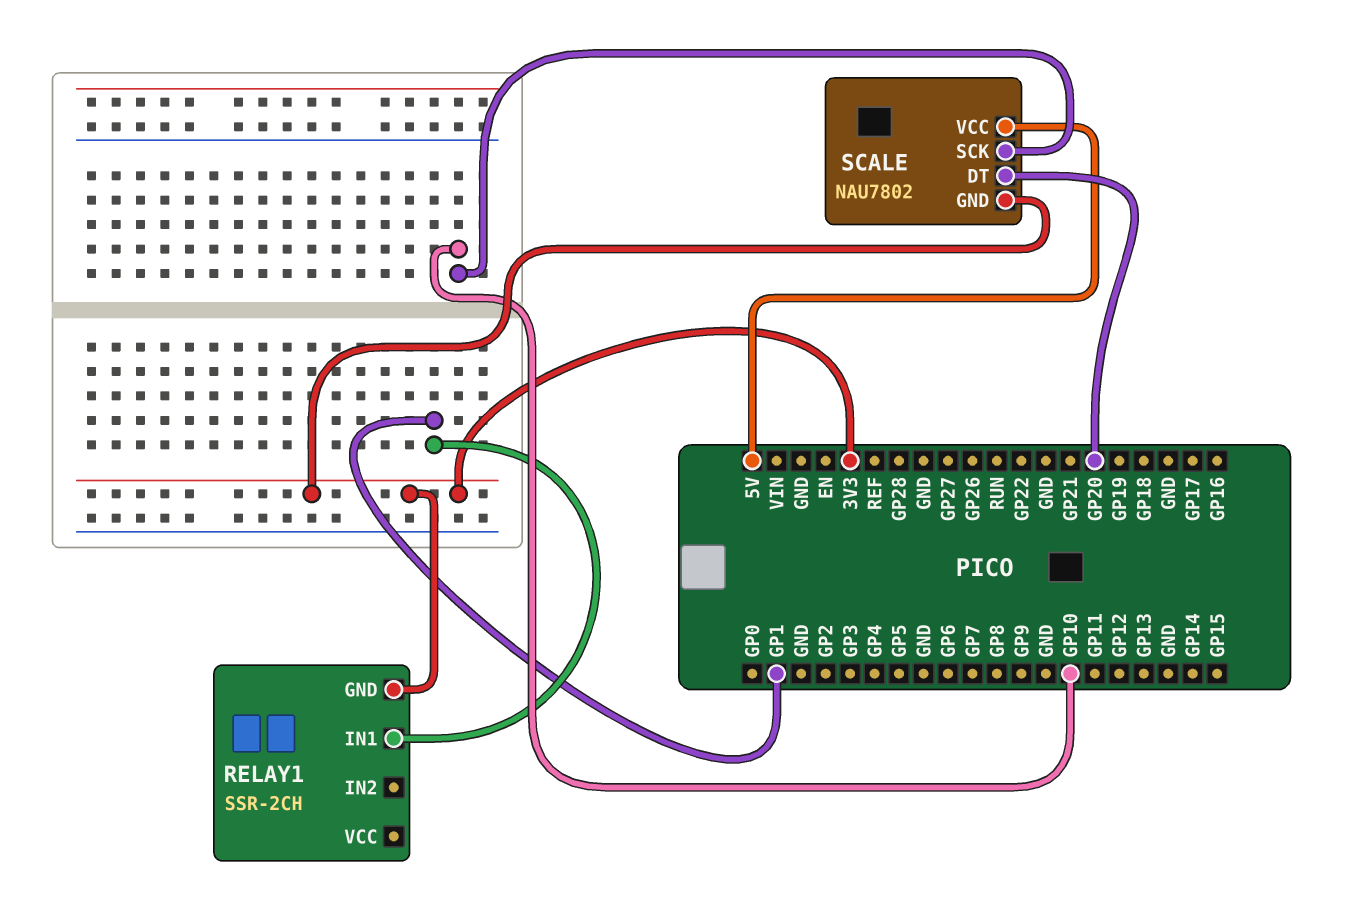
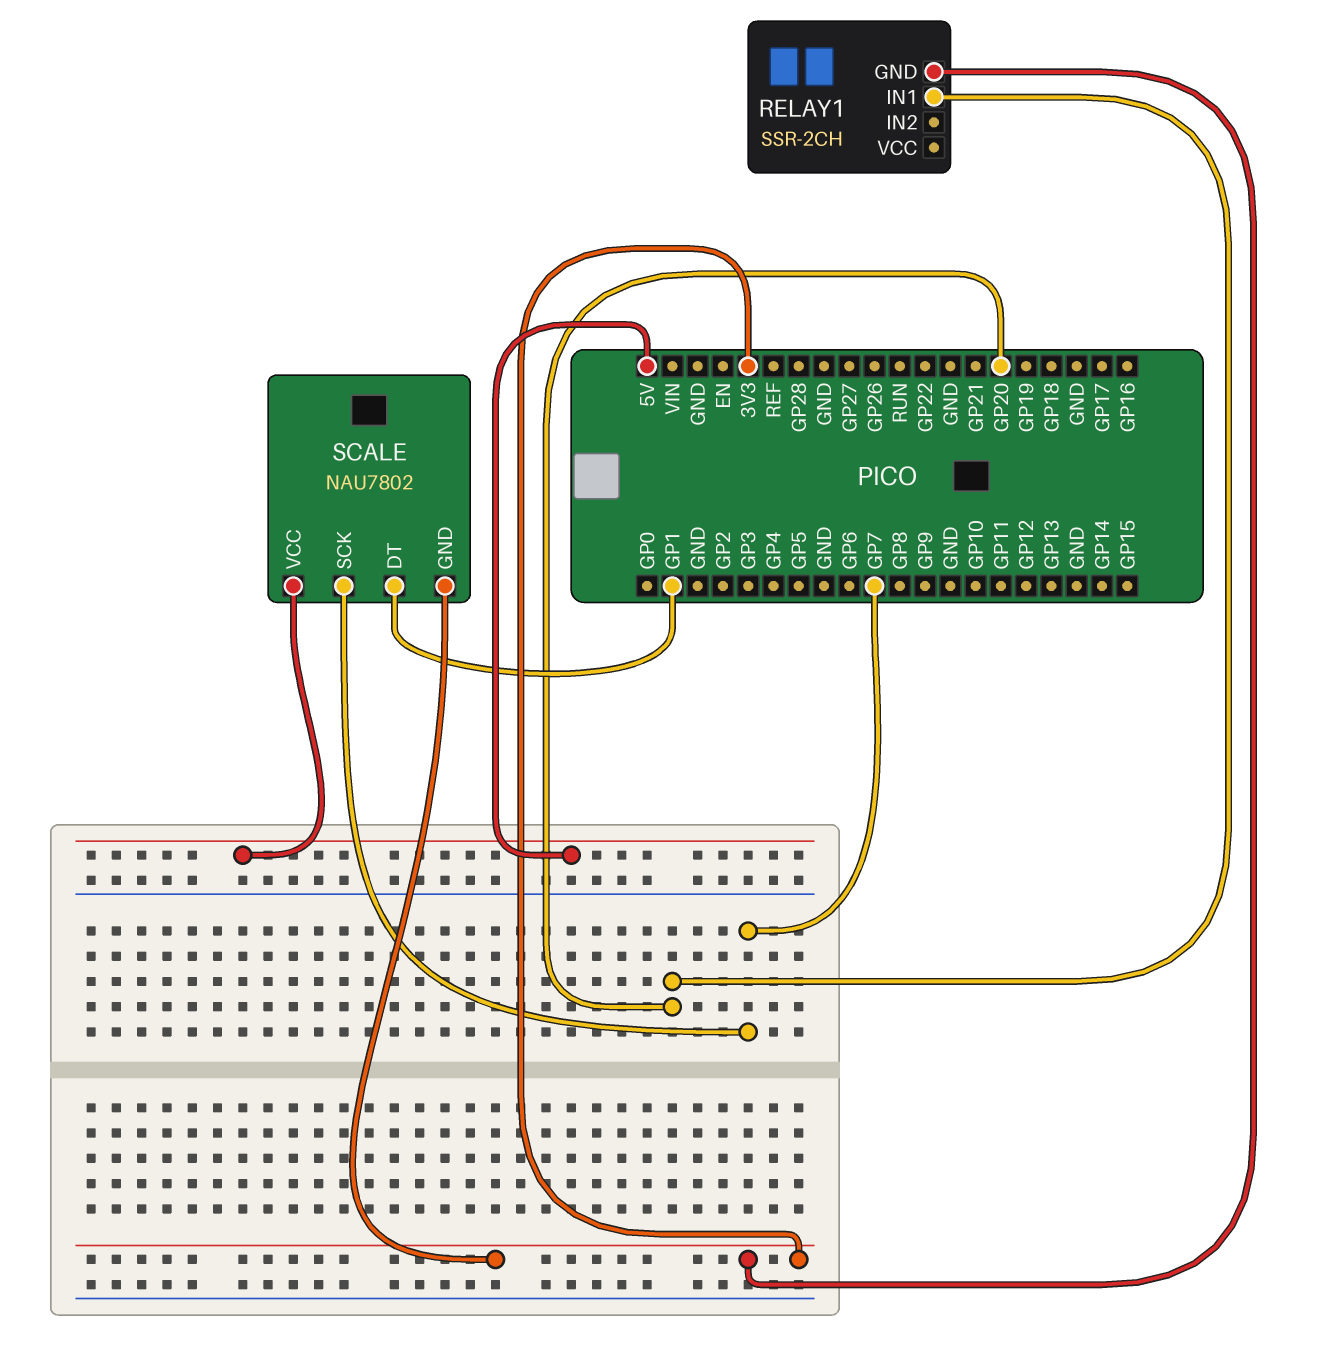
RELAY1 pin IN1: GP1 -> GP20
SCALE pin DT: GP20 -> GP1
SCALE pin SCK: GP10 -> GP7

